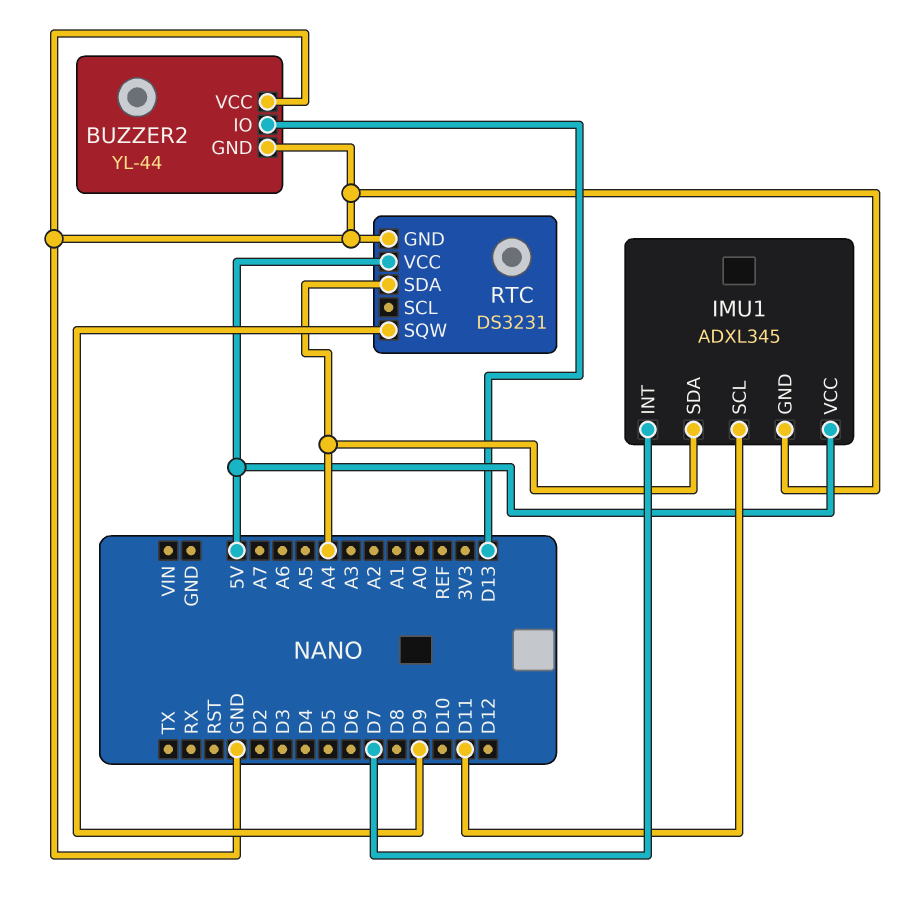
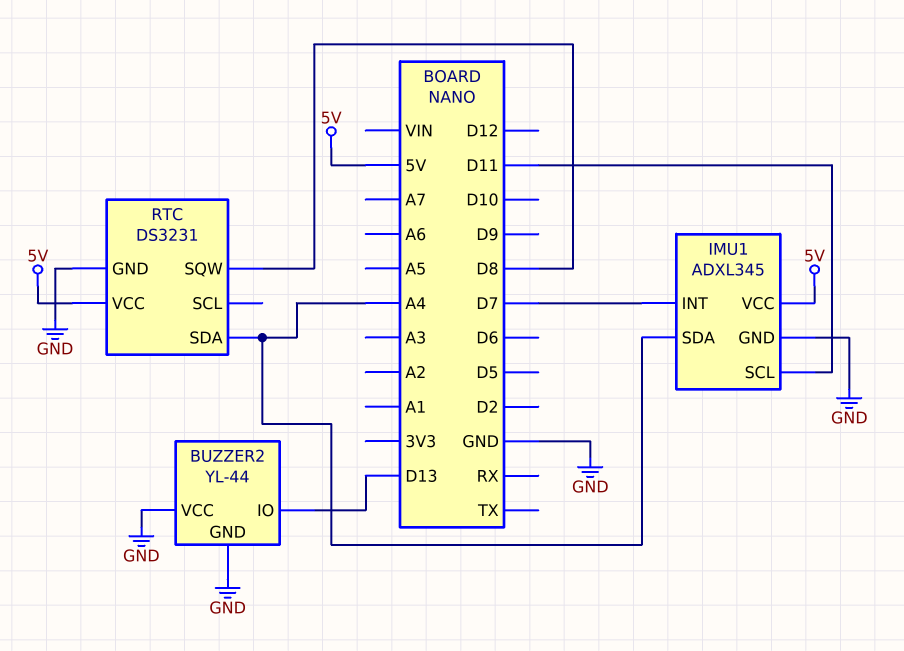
RTC pin SQW: D9 -> D8

